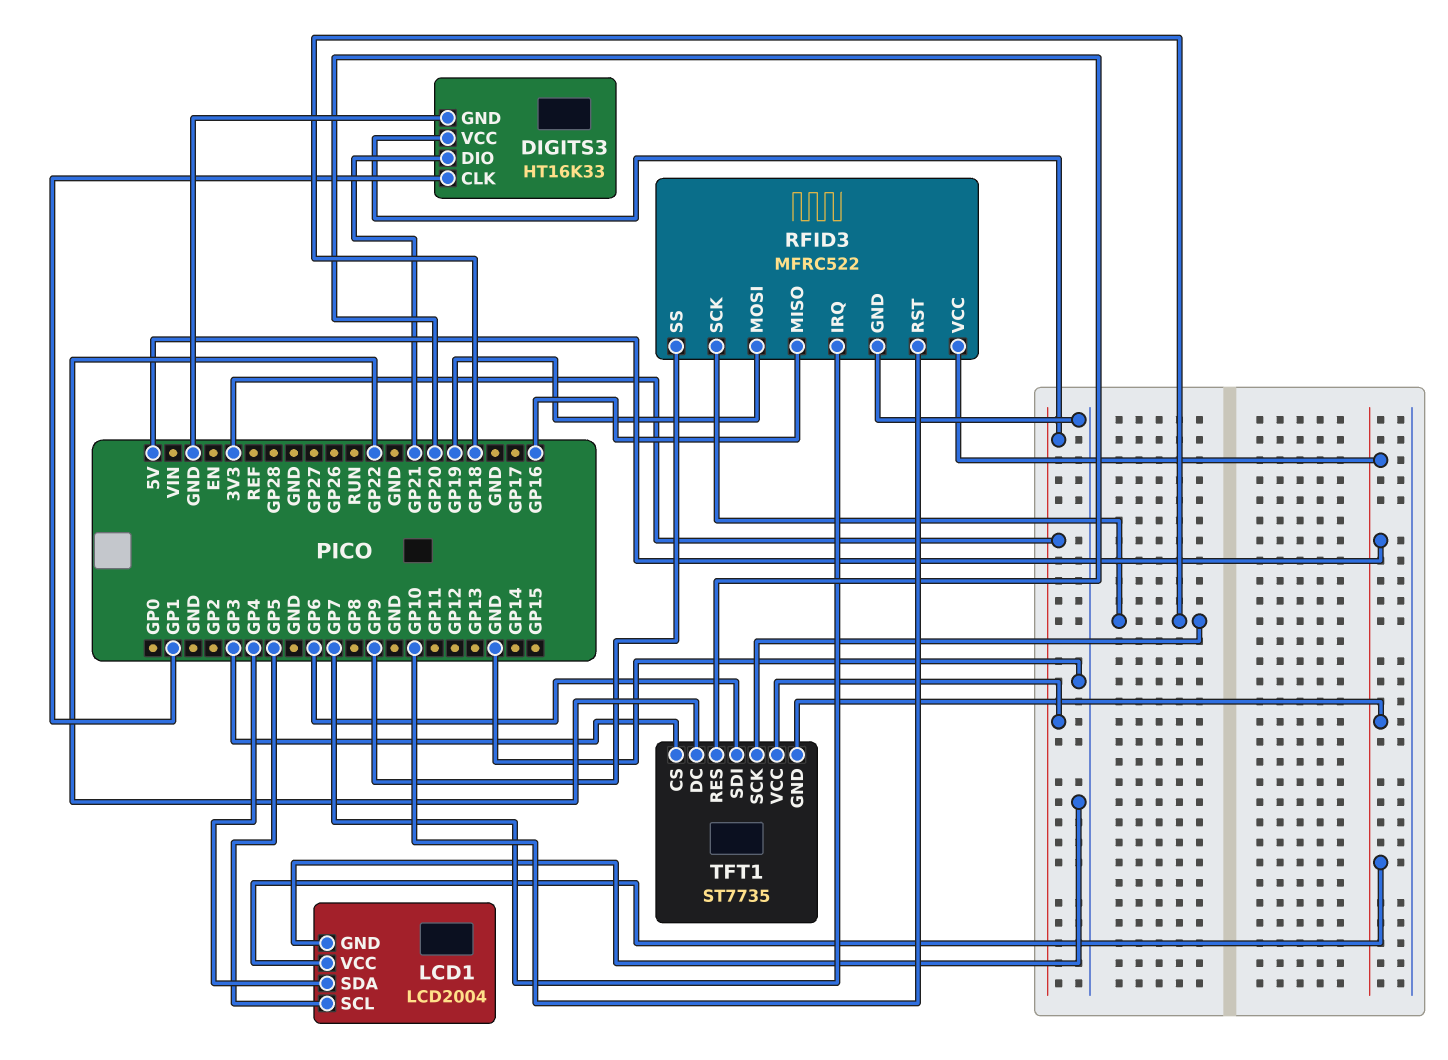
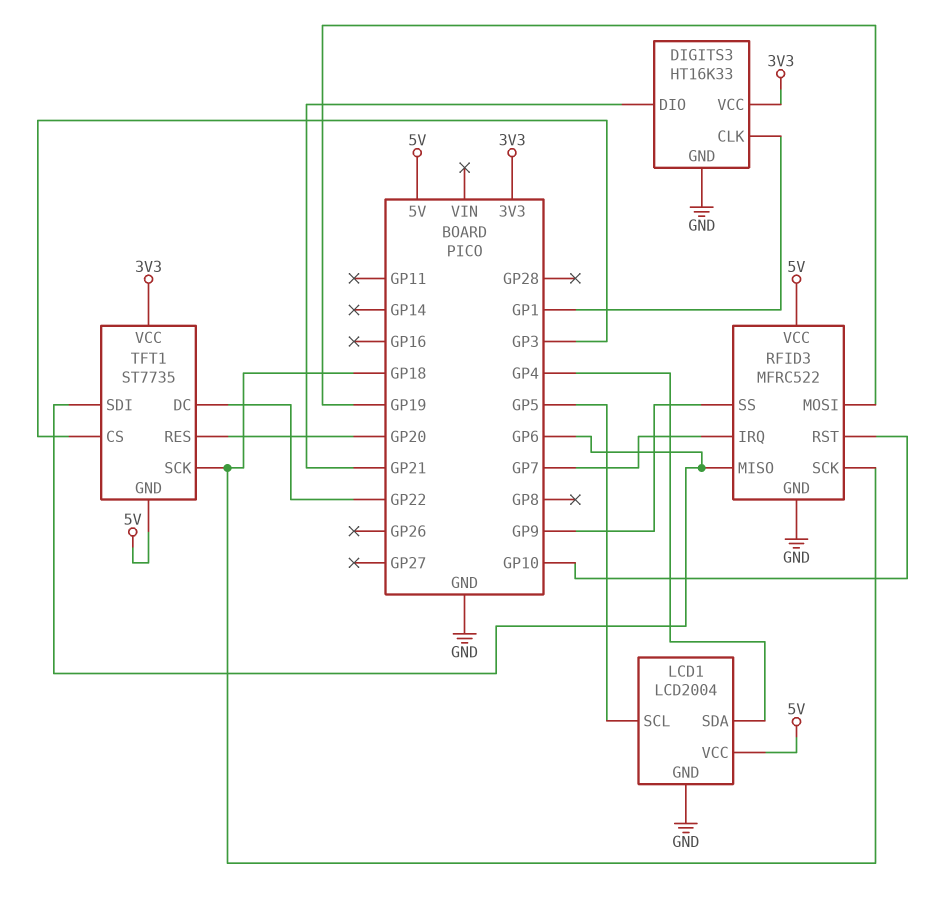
RFID3 pin MISO: GP16 -> GP6

